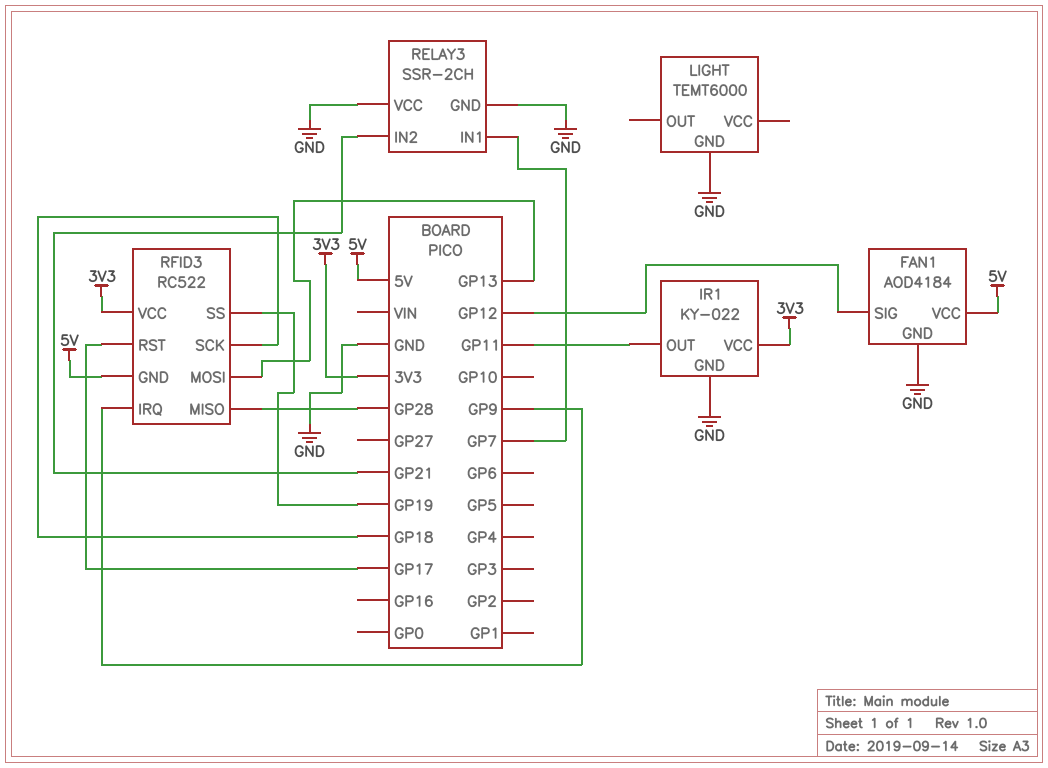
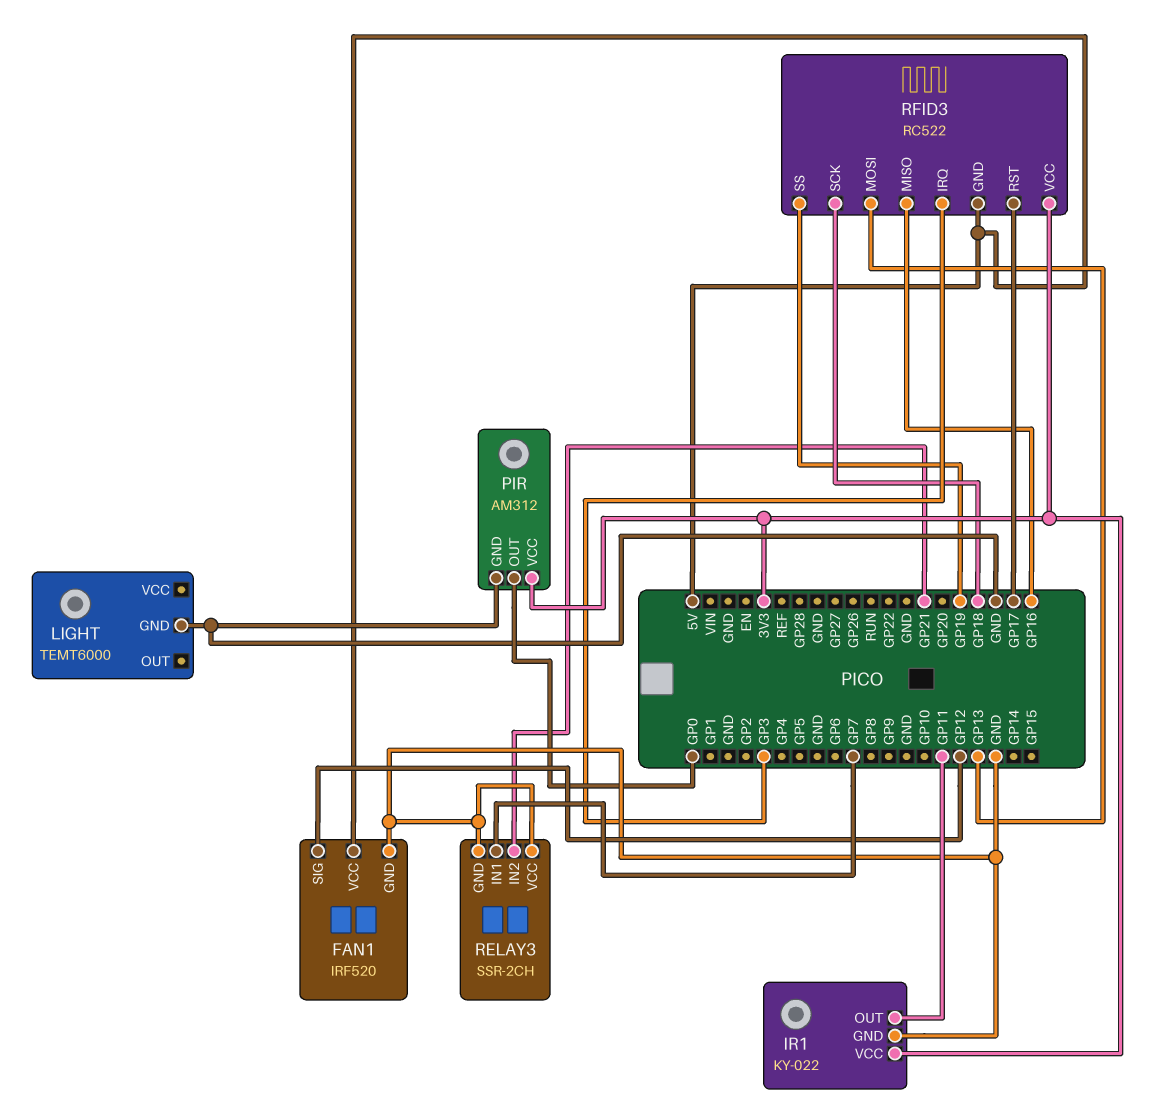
FAN1: AOD4184 -> IRF520
PIR: none -> AM312
PIR pin GND: none -> GND
PIR pin OUT: none -> GP0
PIR pin VCC: none -> 3V3
RFID3 pin IRQ: GP9 -> GP3
RFID3 pin MISO: GP28 -> GP16

